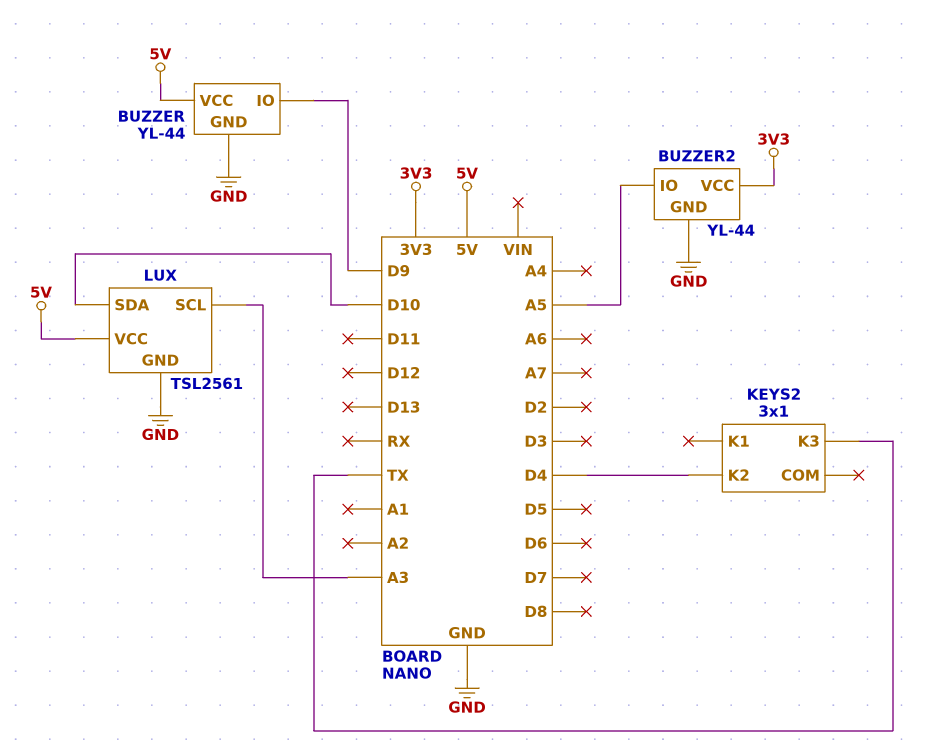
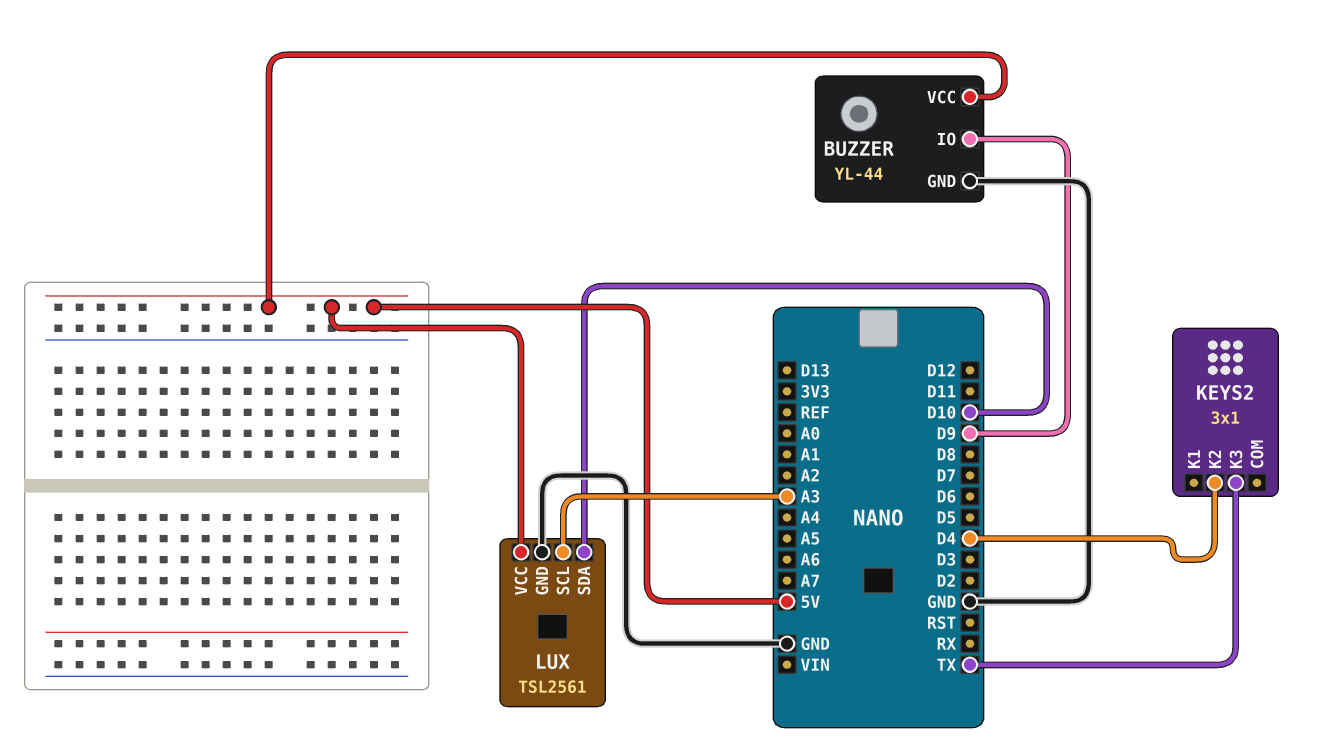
BUZZER2: YL-44 -> none
BUZZER2 pin GND: GND -> none
BUZZER2 pin IO: A5 -> none
BUZZER2 pin VCC: 3V3 -> none

